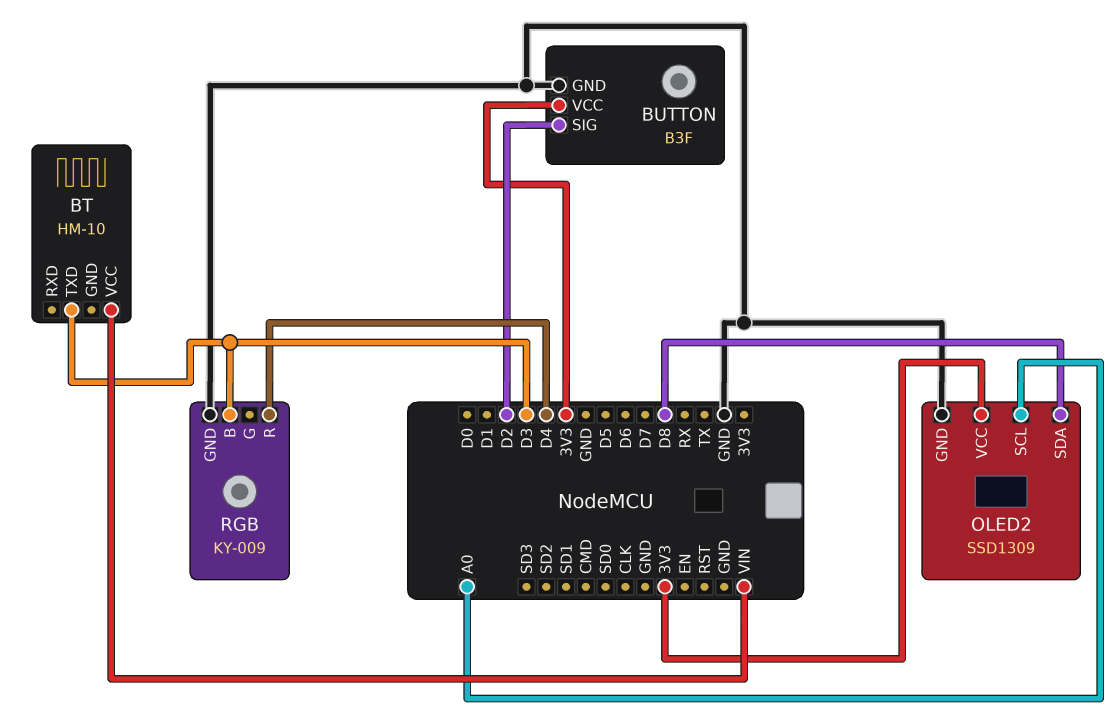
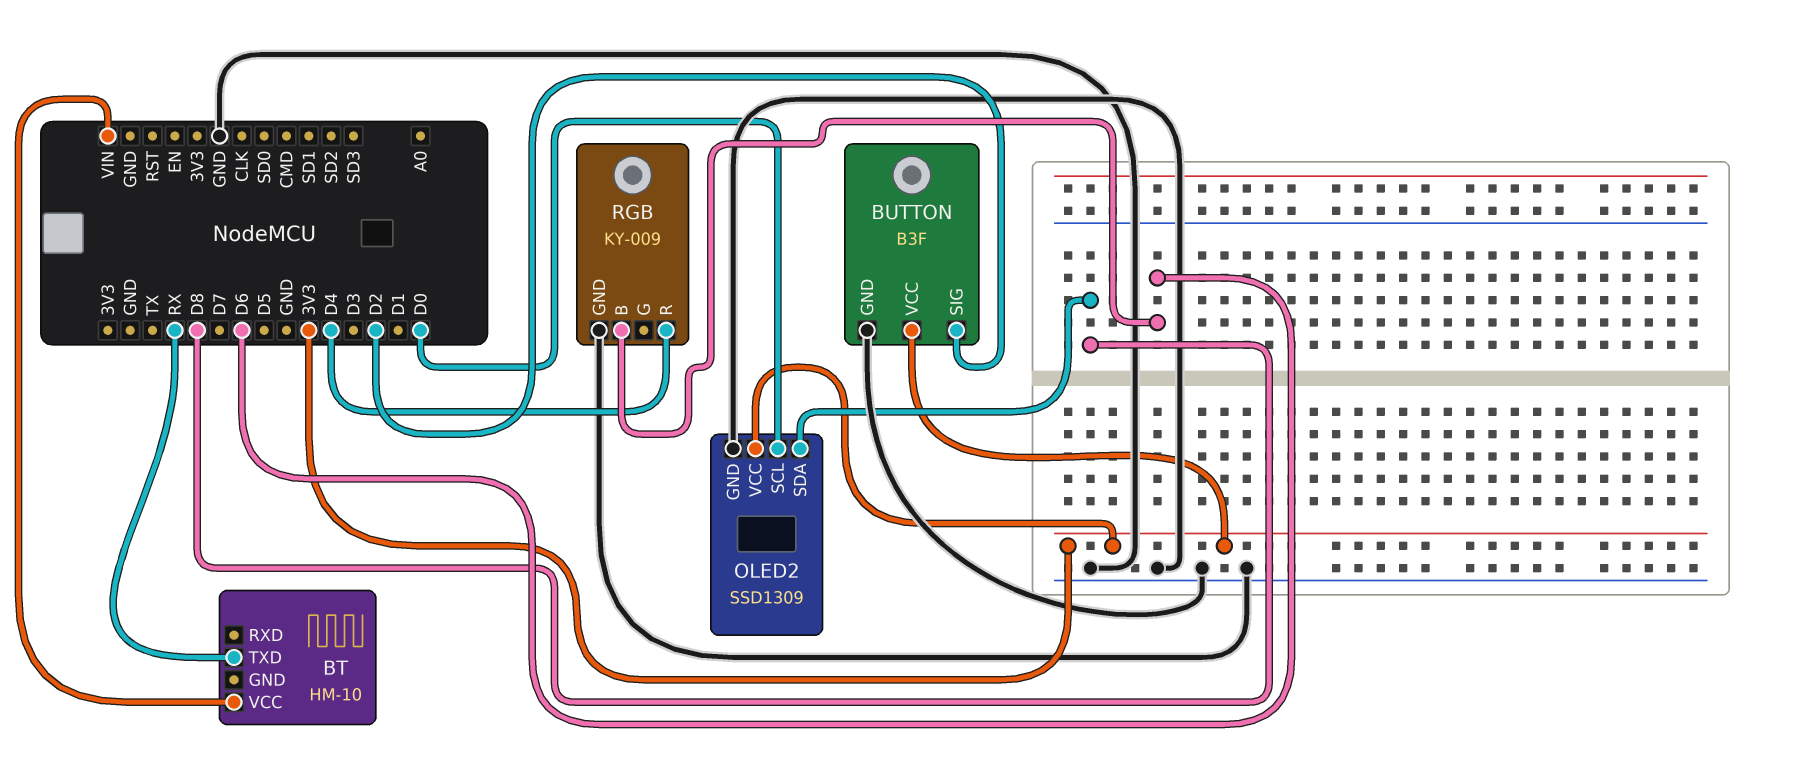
BT pin TXD: D3 -> RX
OLED2 pin SCL: A0 -> D0
RGB pin B: D3 -> D6

